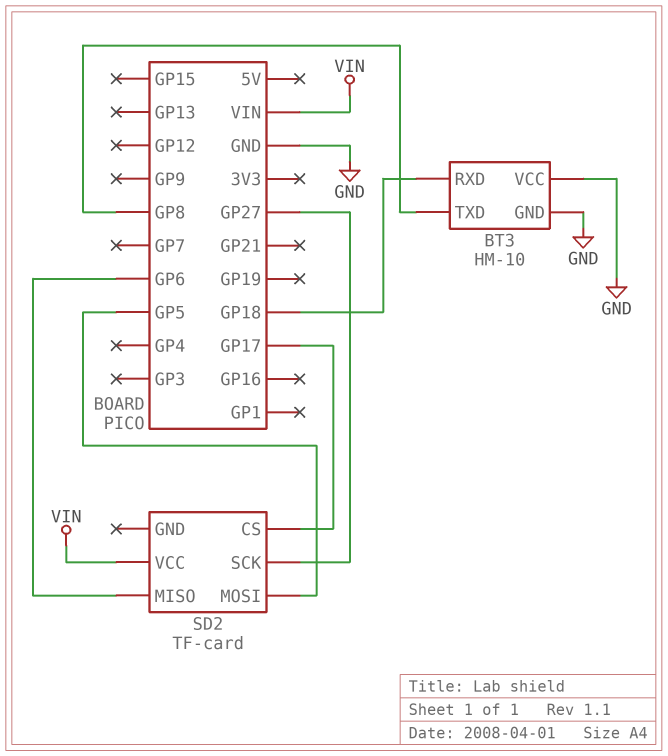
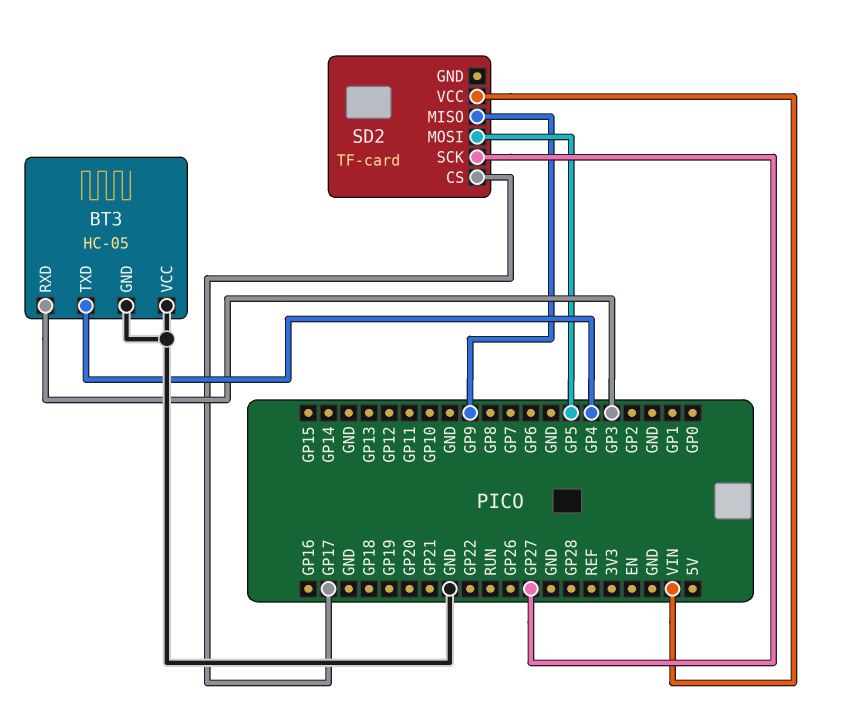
BT3: HM-10 -> HC-05
BT3 pin RXD: GP18 -> GP3
BT3 pin TXD: GP8 -> GP4
SD2 pin MISO: GP6 -> GP9

